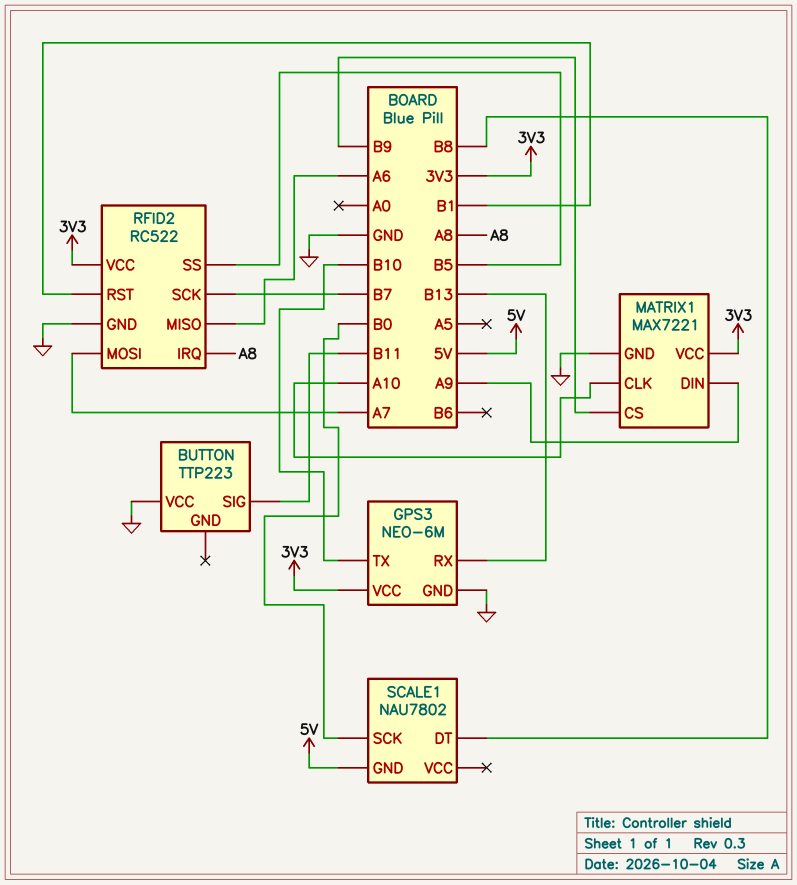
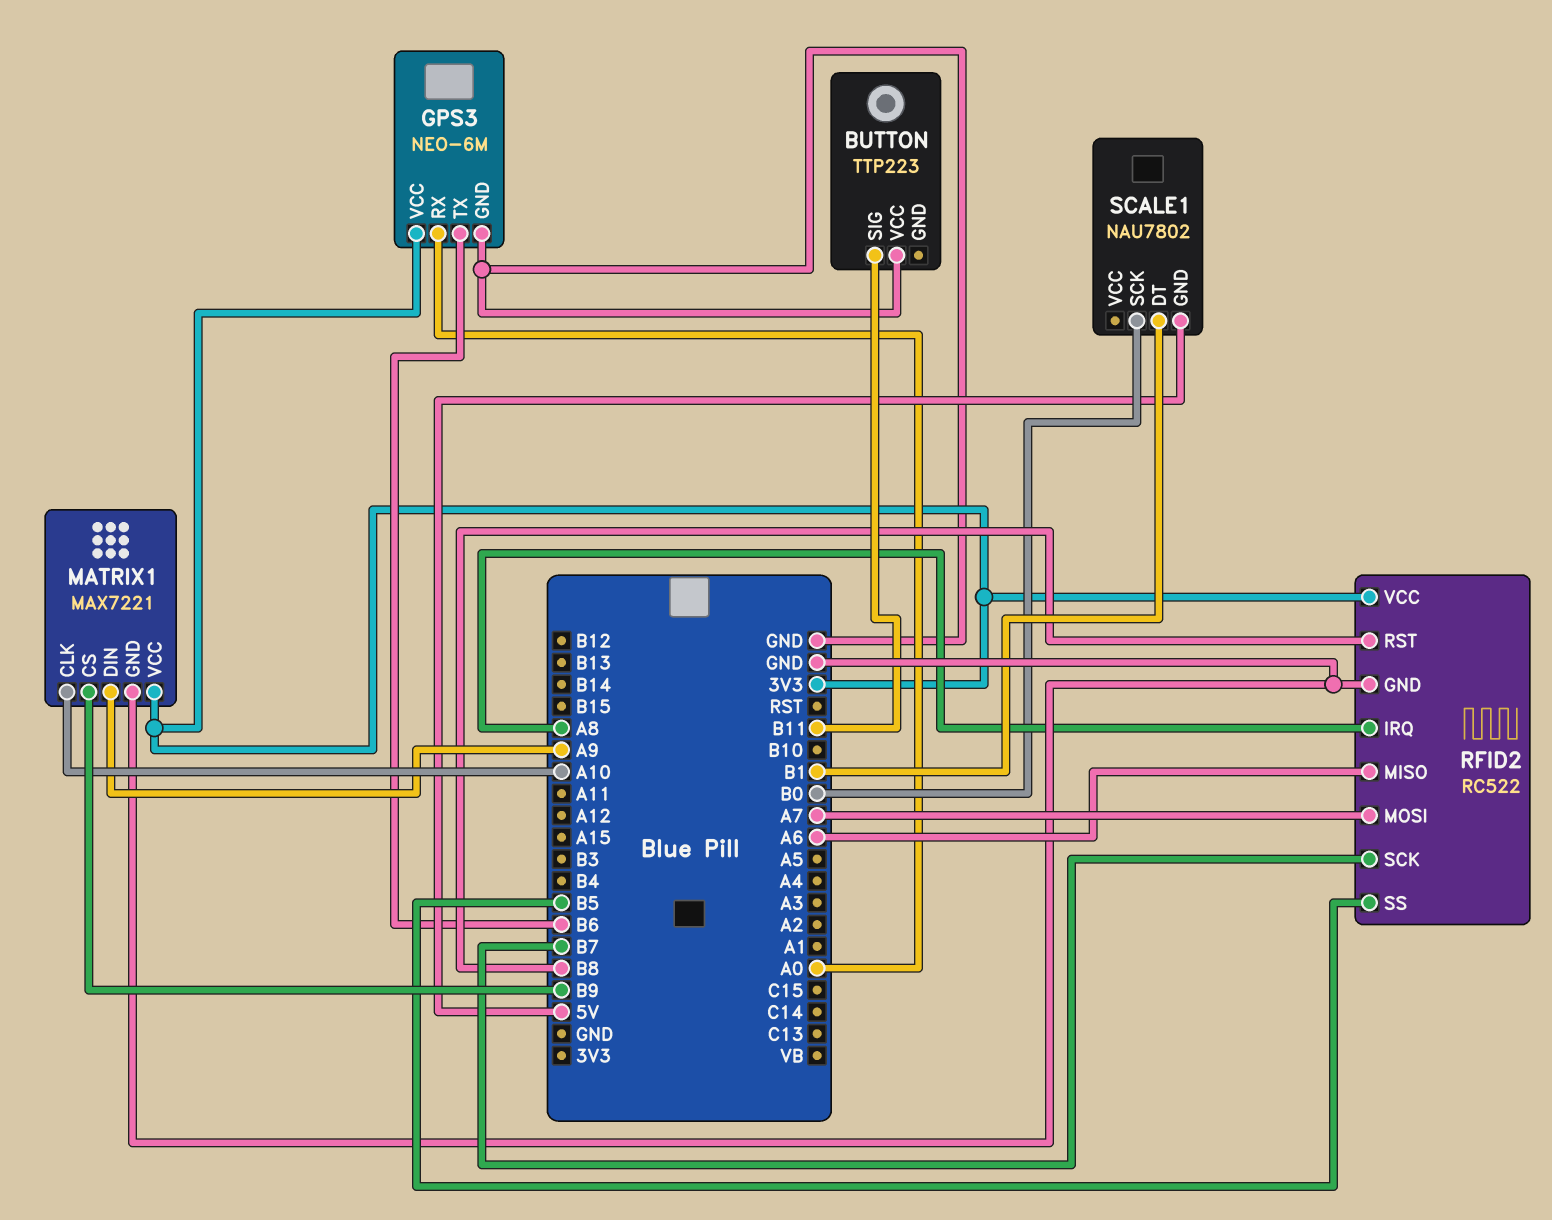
GPS3 pin RX: B13 -> A0
GPS3 pin TX: B10 -> B6
RFID2 pin RST: B1 -> B8
SCALE1 pin DT: B8 -> B1

